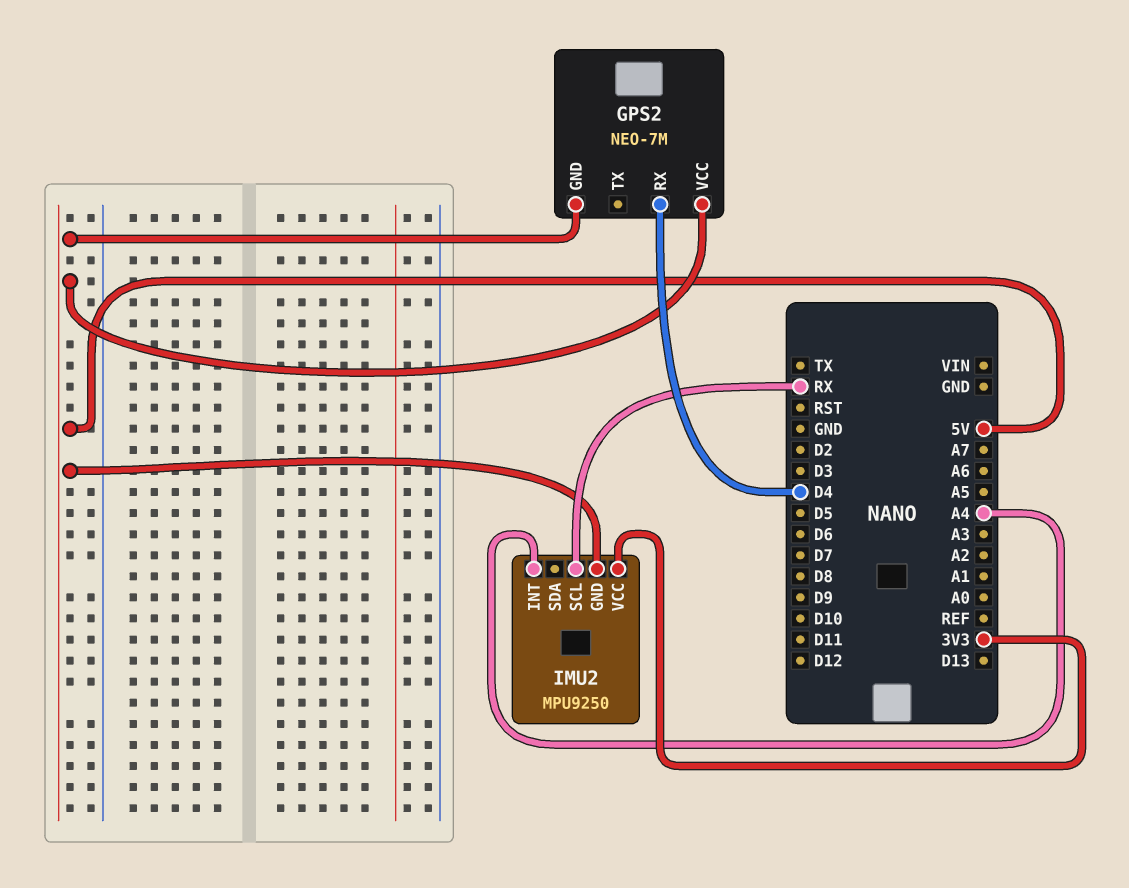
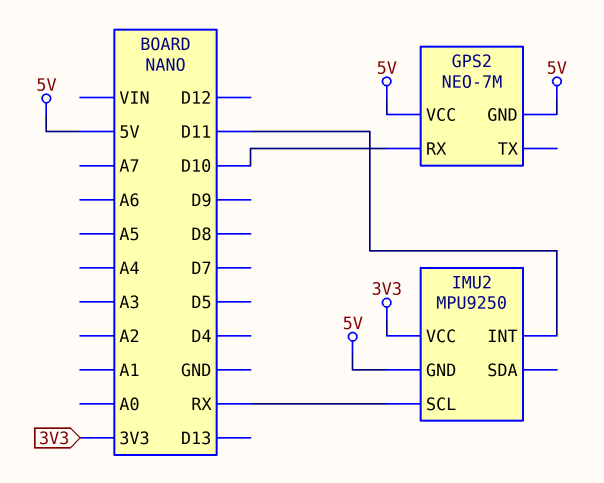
GPS2 pin RX: D4 -> D10
IMU2 pin INT: A4 -> D11

